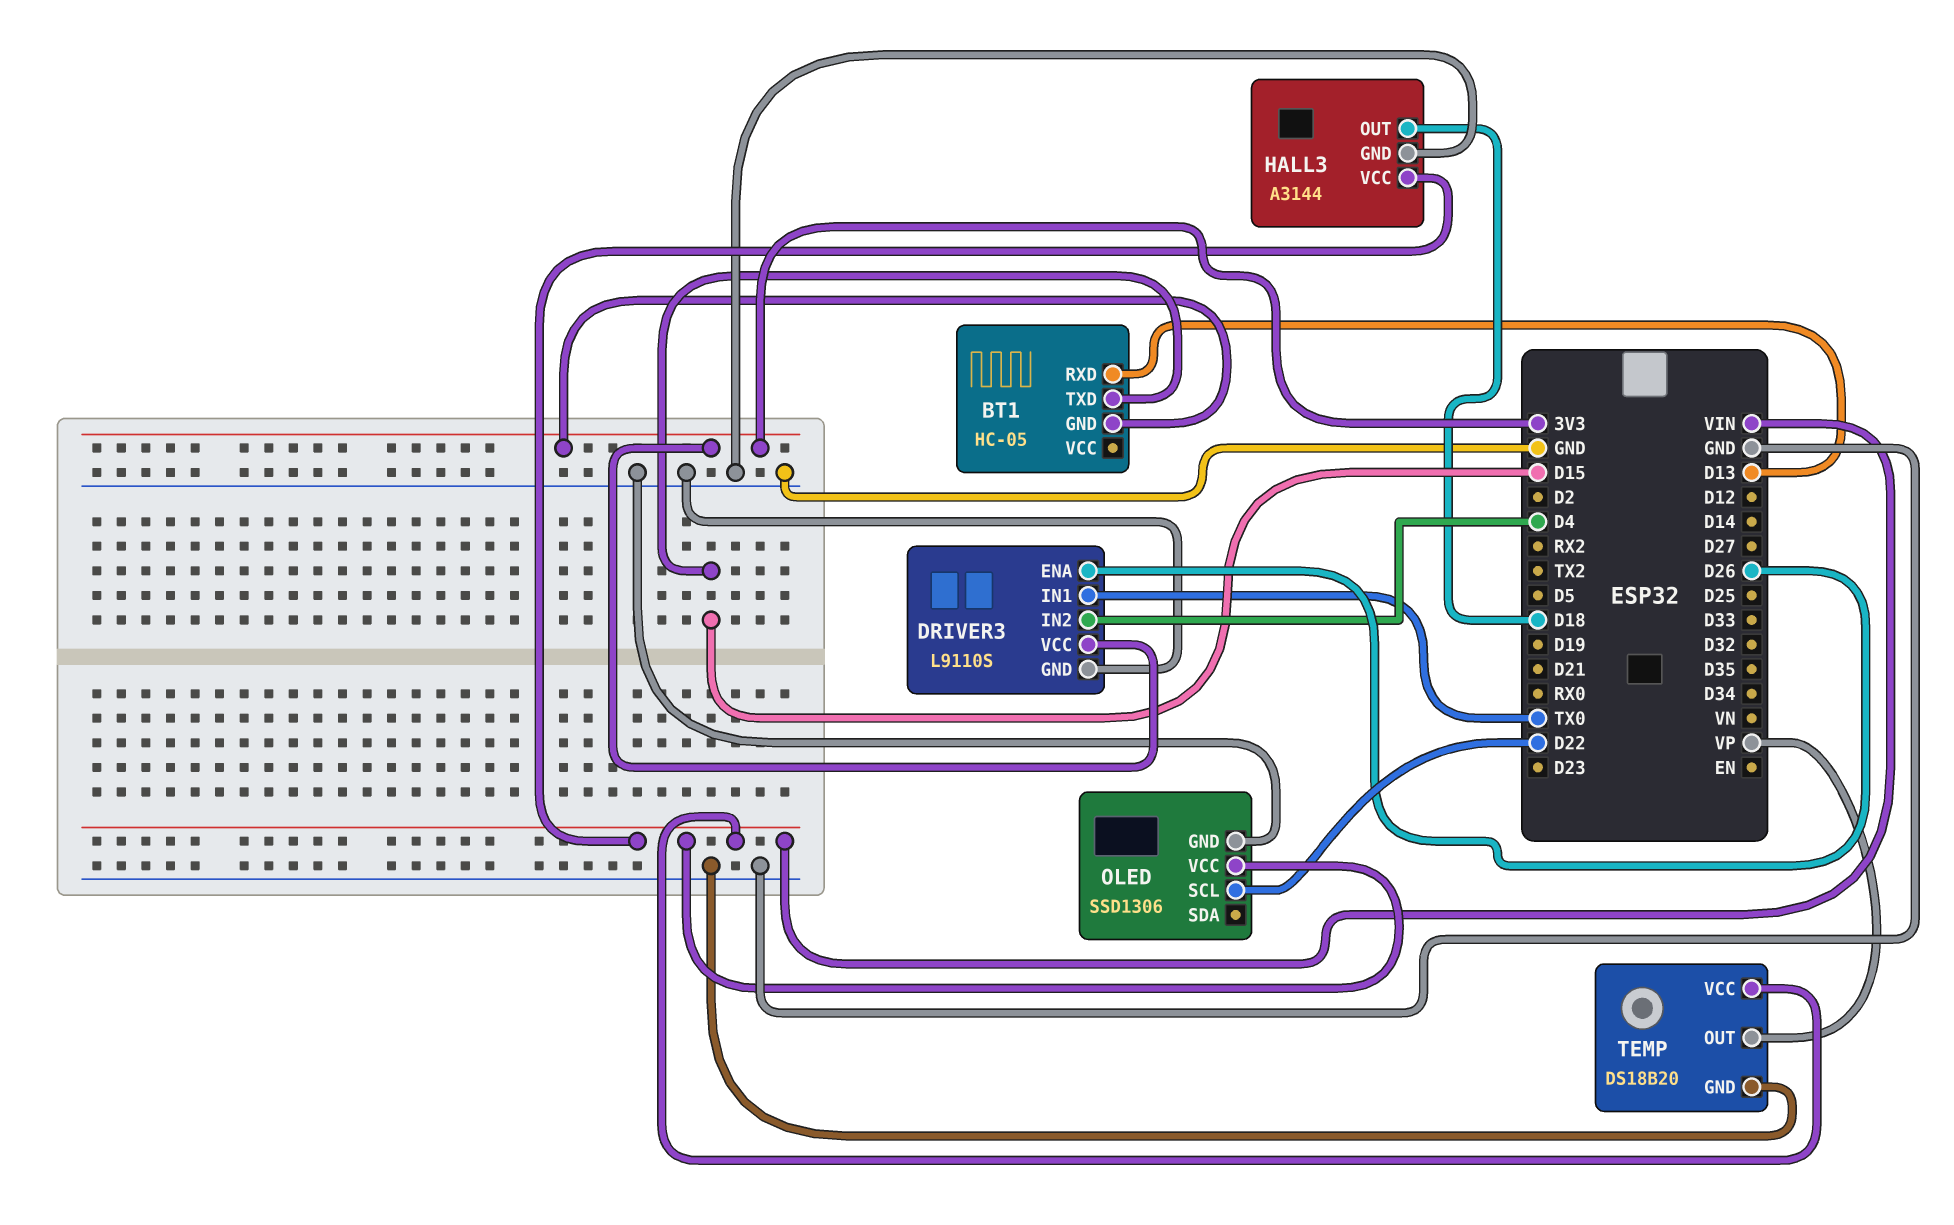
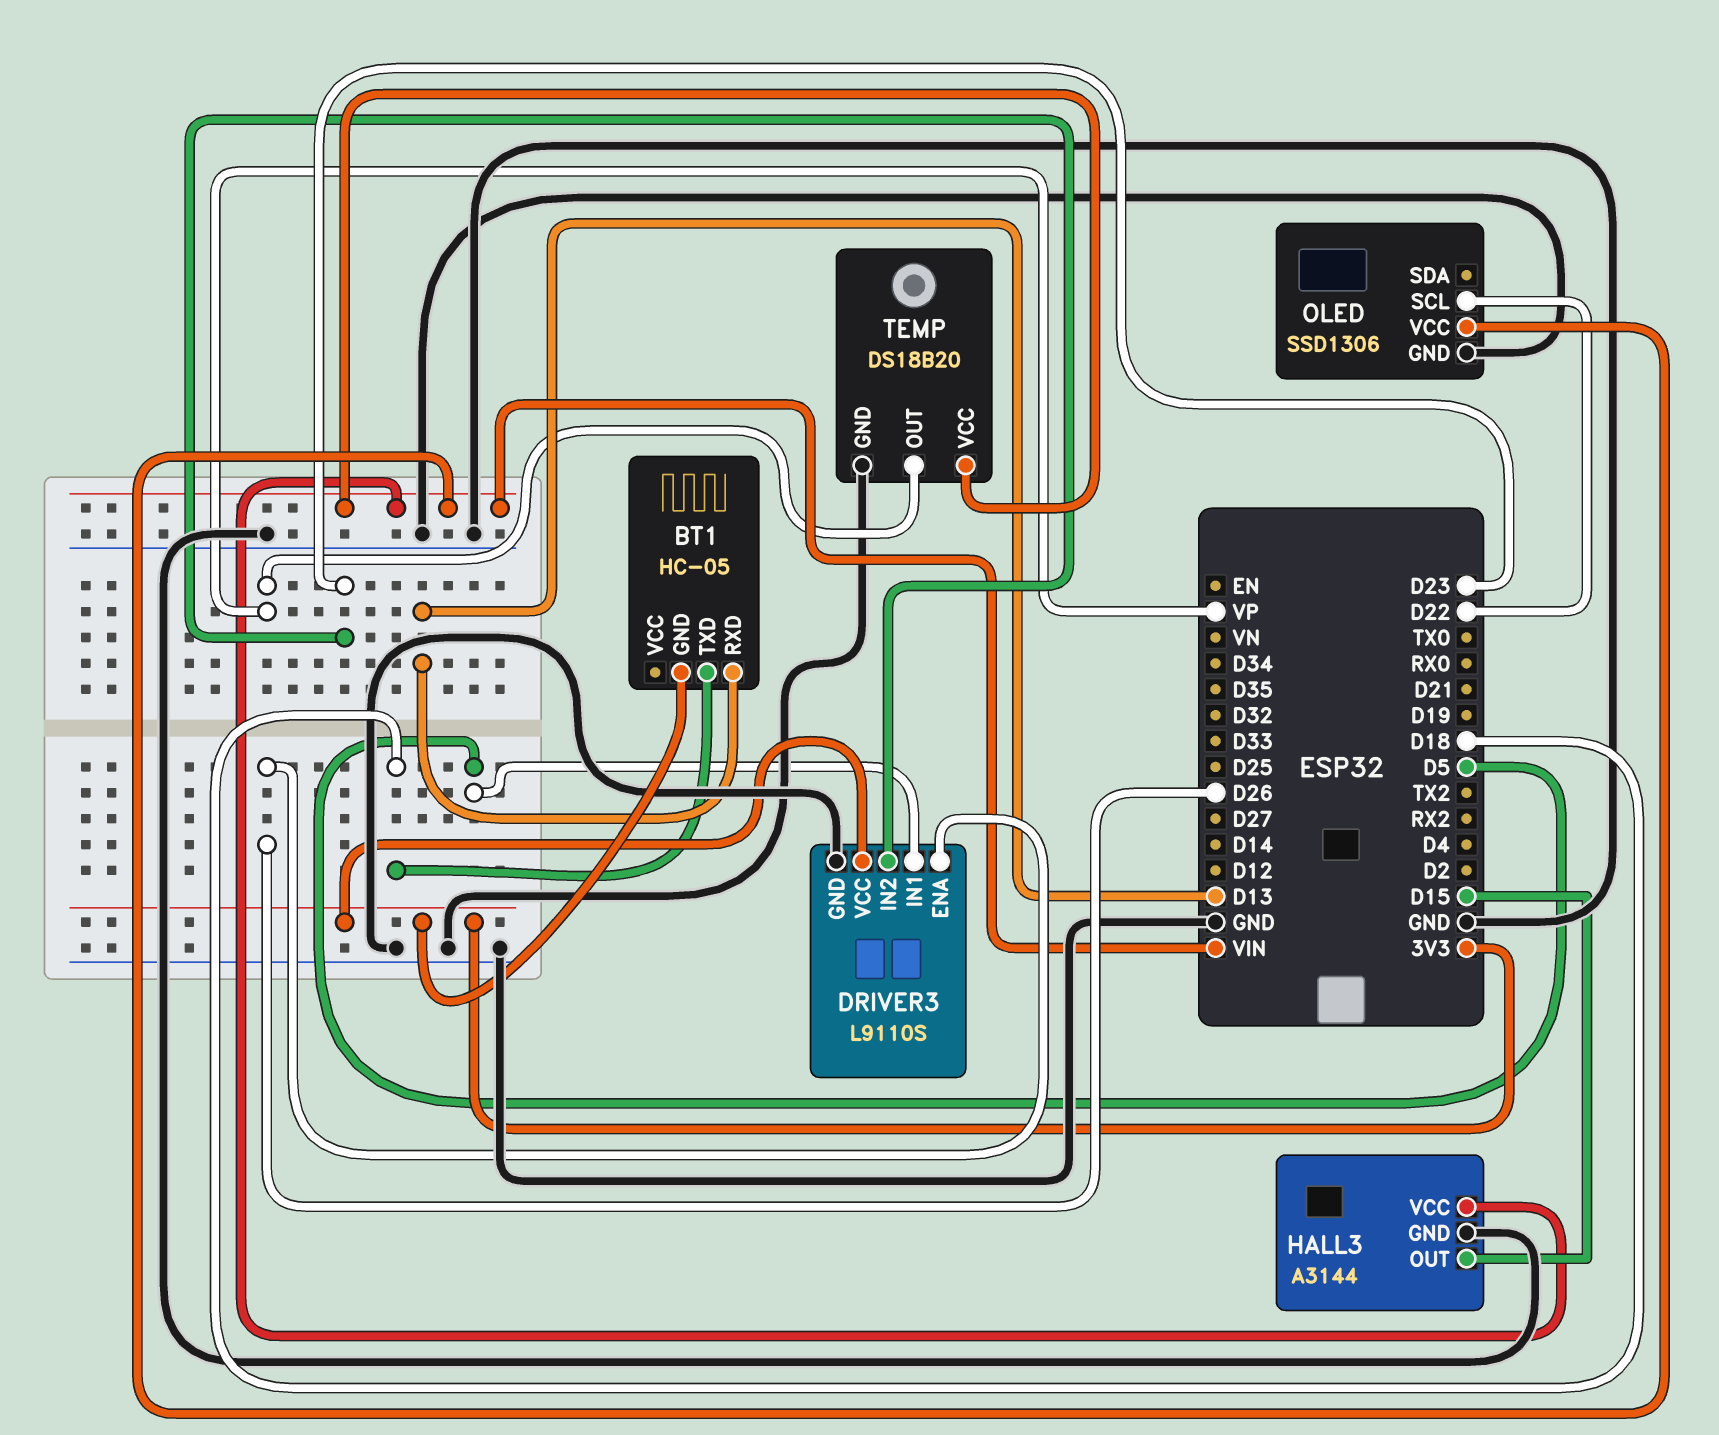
BT1 pin TXD: D15 -> D18
DRIVER3 pin IN1: TX0 -> D5
DRIVER3 pin IN2: D4 -> D23
HALL3 pin OUT: D18 -> D15

